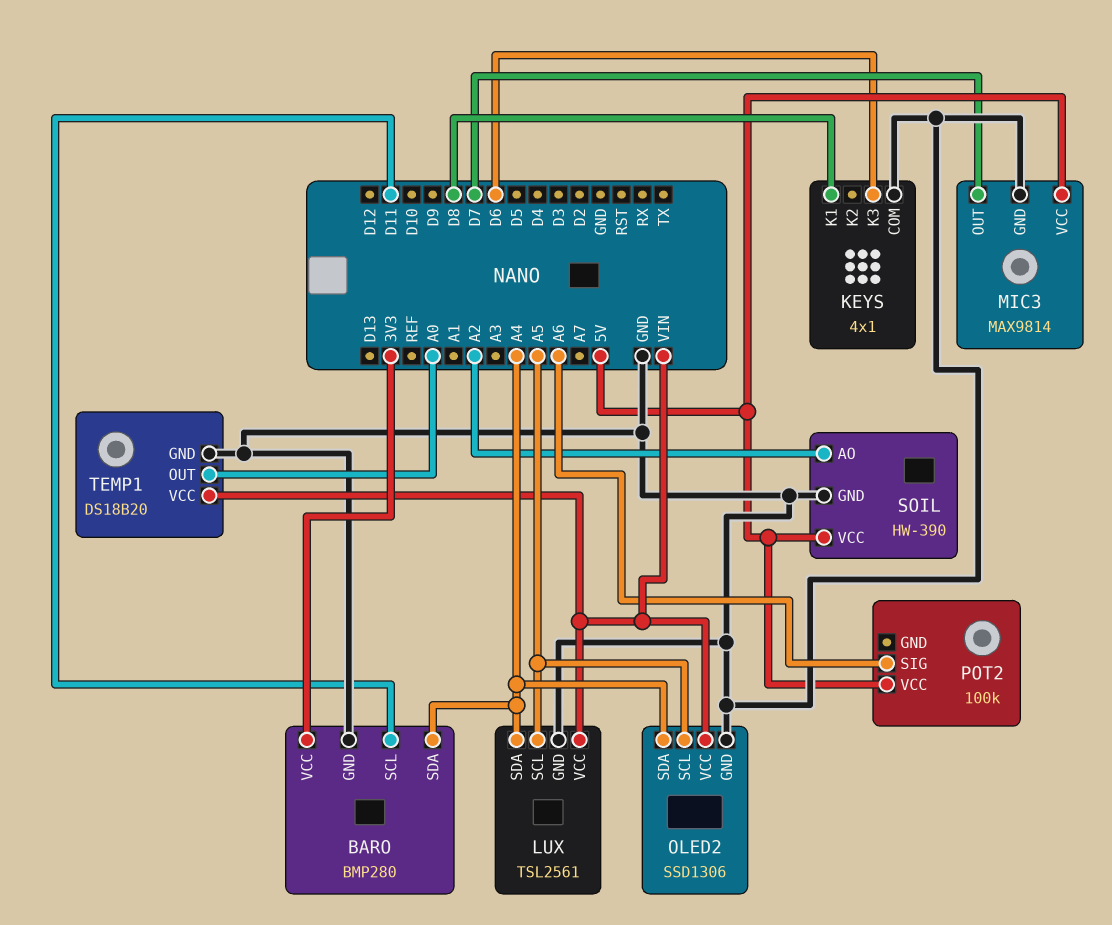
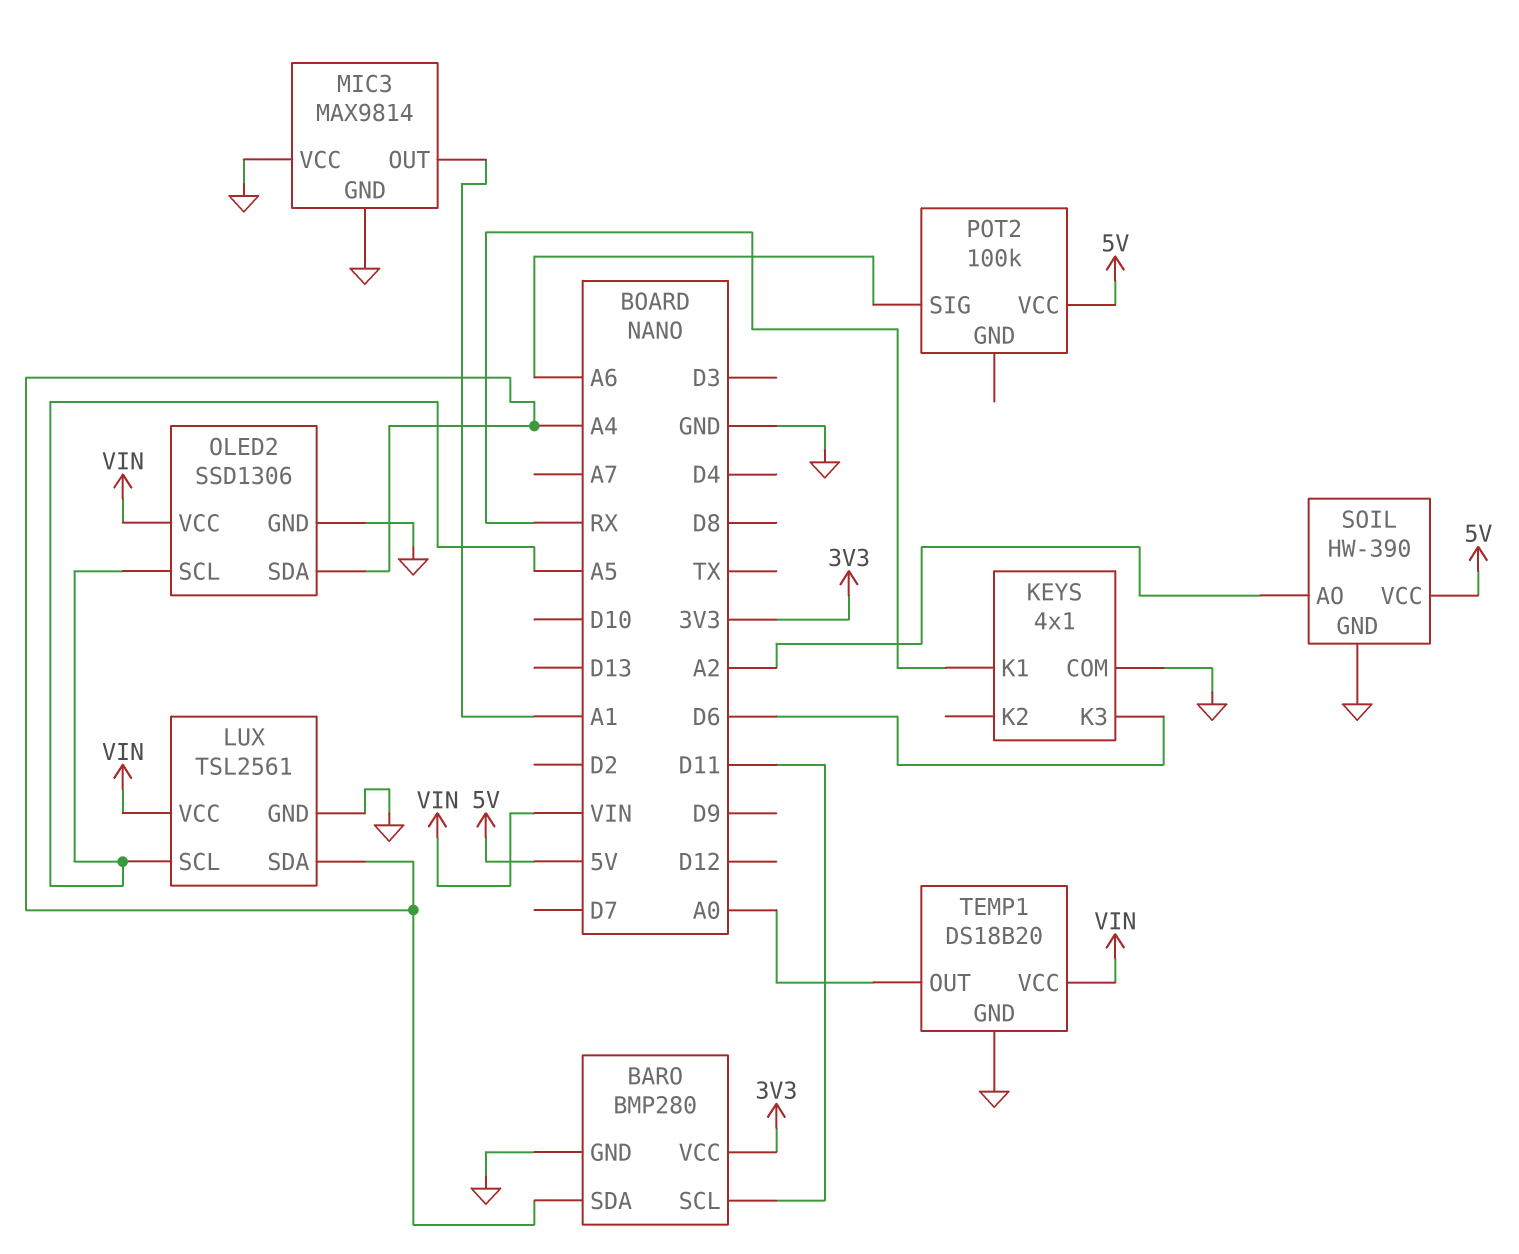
KEYS pin K1: D8 -> RX
MIC3 pin OUT: D7 -> A1
MIC3 pin VCC: 5V -> GND

